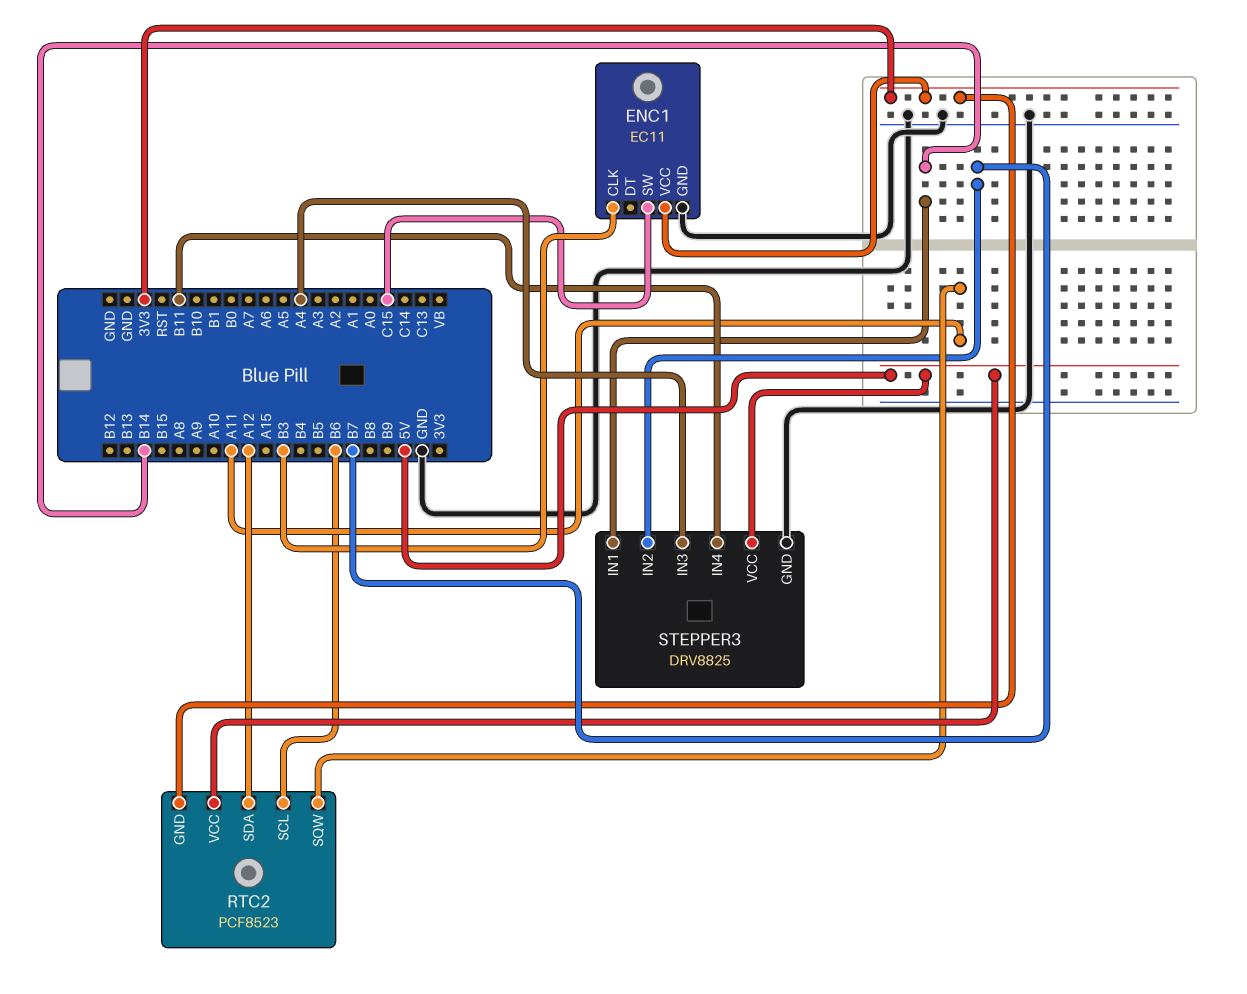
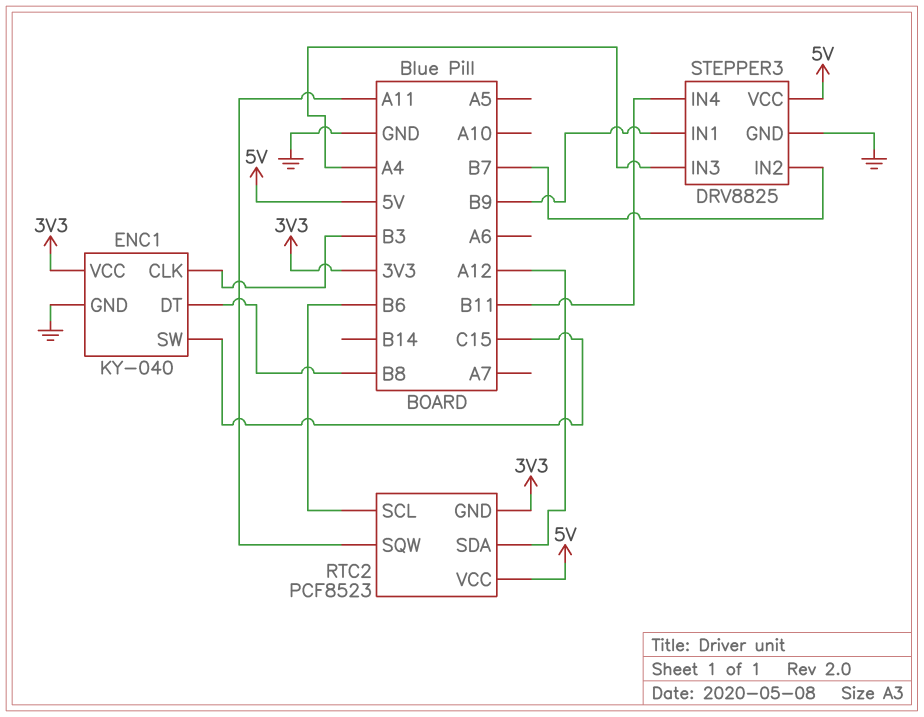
ENC1: EC11 -> KY-040
ENC1 pin DT: none -> B8
STEPPER3 pin IN1: B14 -> B9

